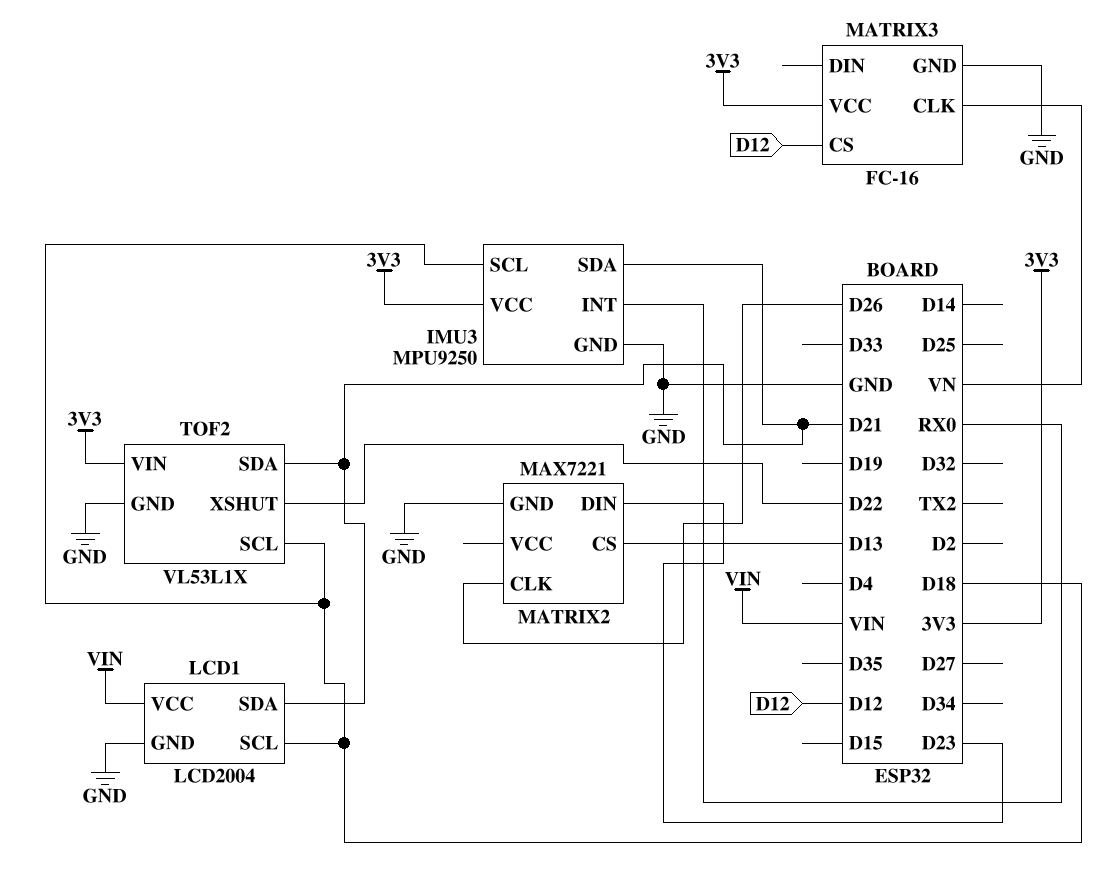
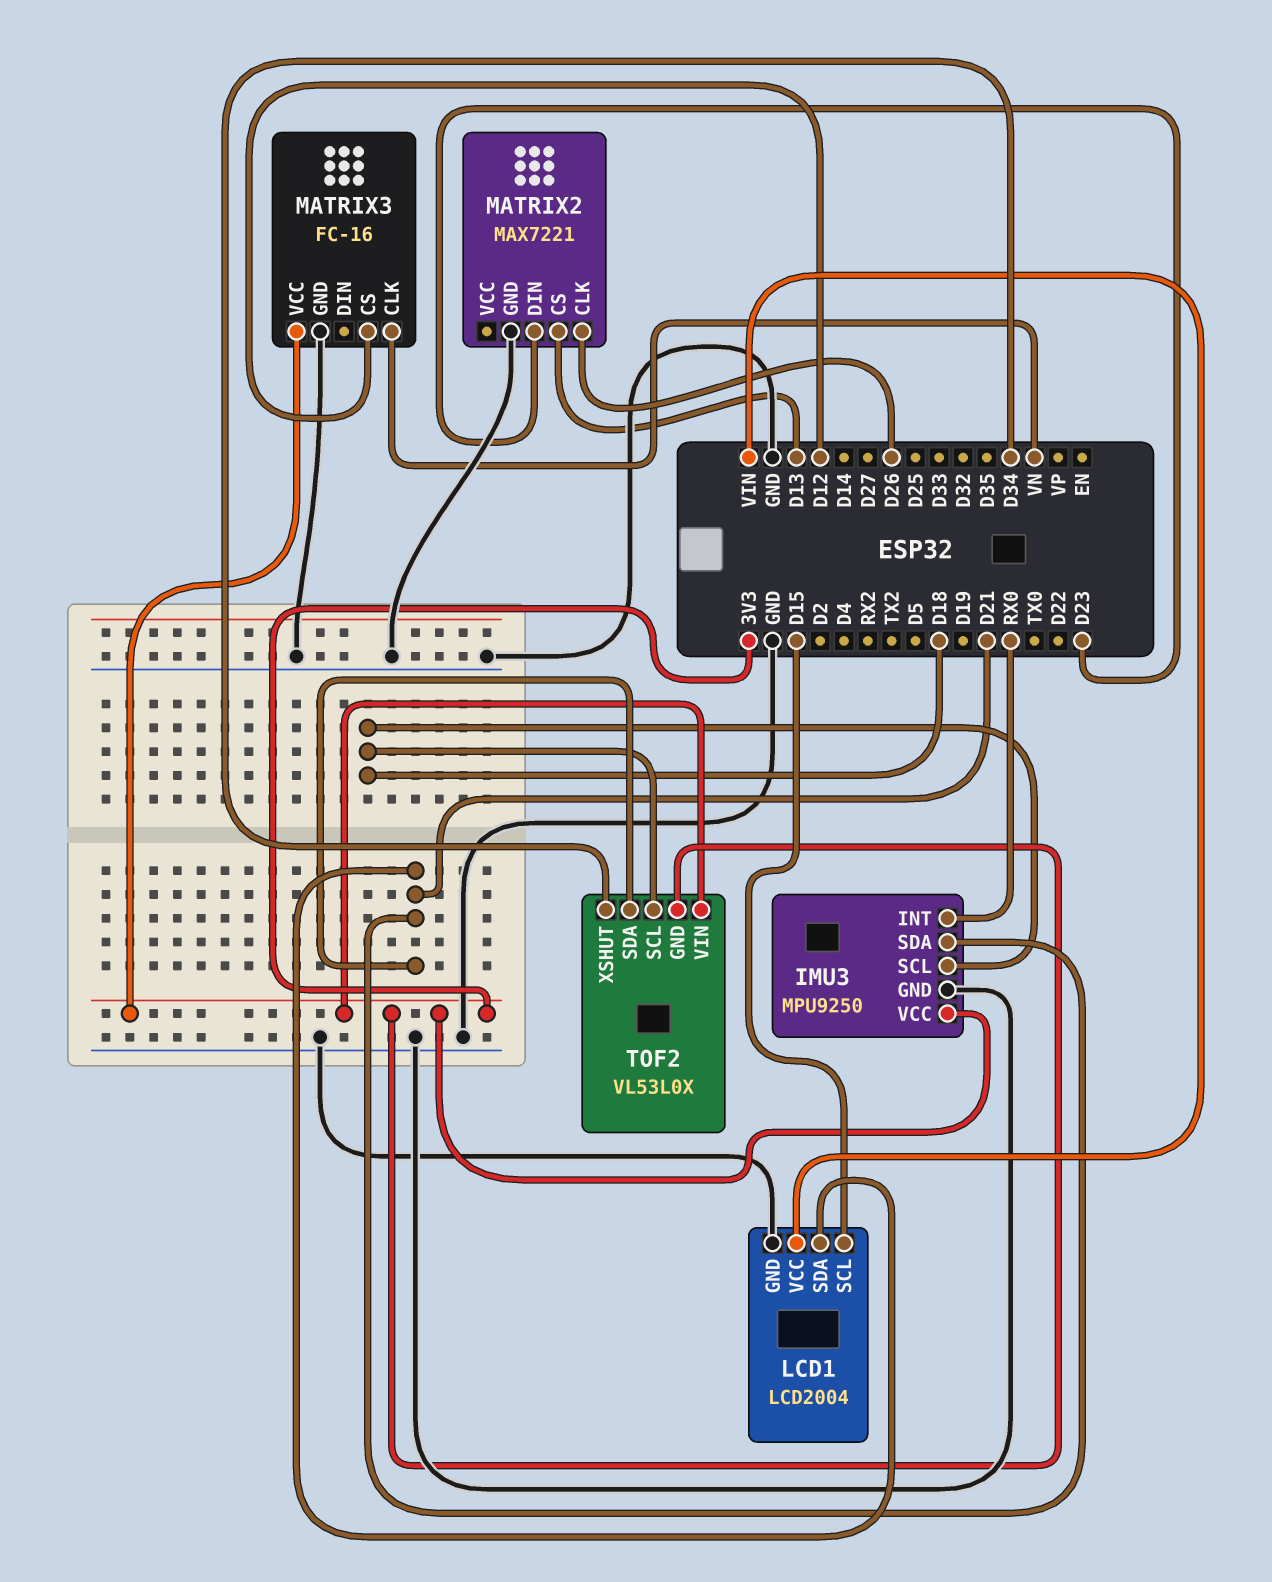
LCD1 pin SCL: D18 -> D15
TOF2: VL53L1X -> VL53L0X
TOF2 pin GND: GND -> 3V3
TOF2 pin XSHUT: D22 -> D34

